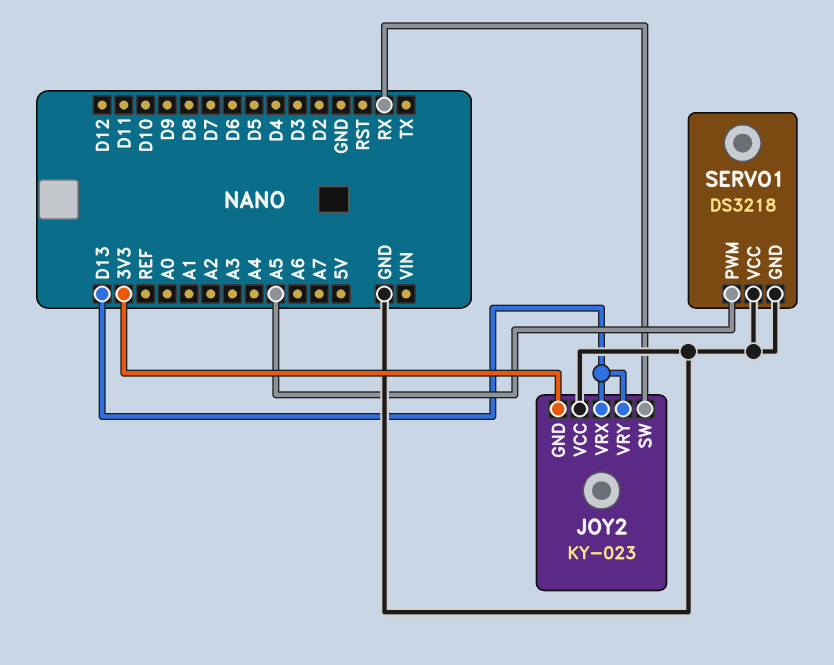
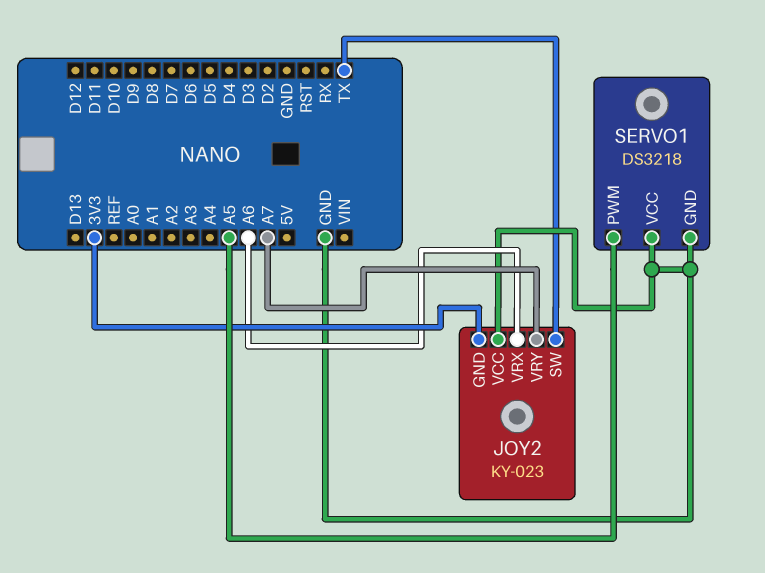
JOY2 pin SW: RX -> TX
JOY2 pin VRX: D13 -> A6
JOY2 pin VRY: D13 -> A7

